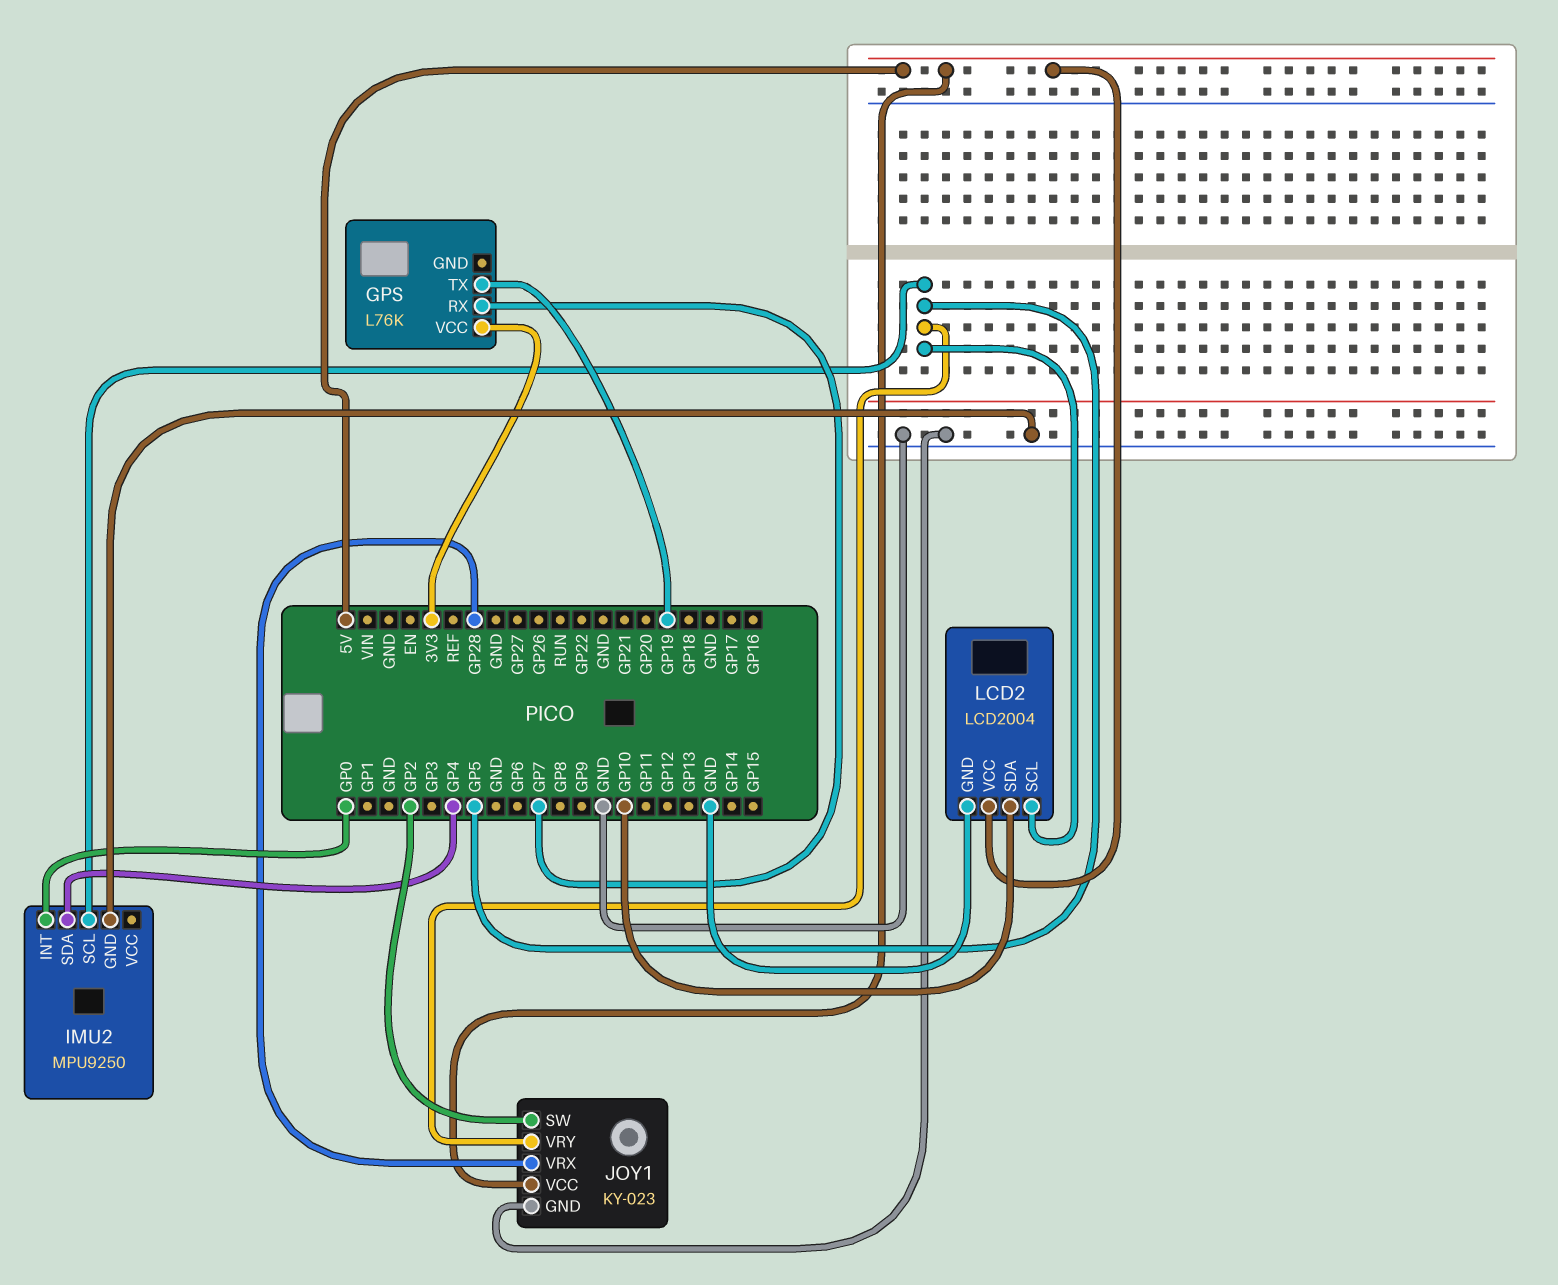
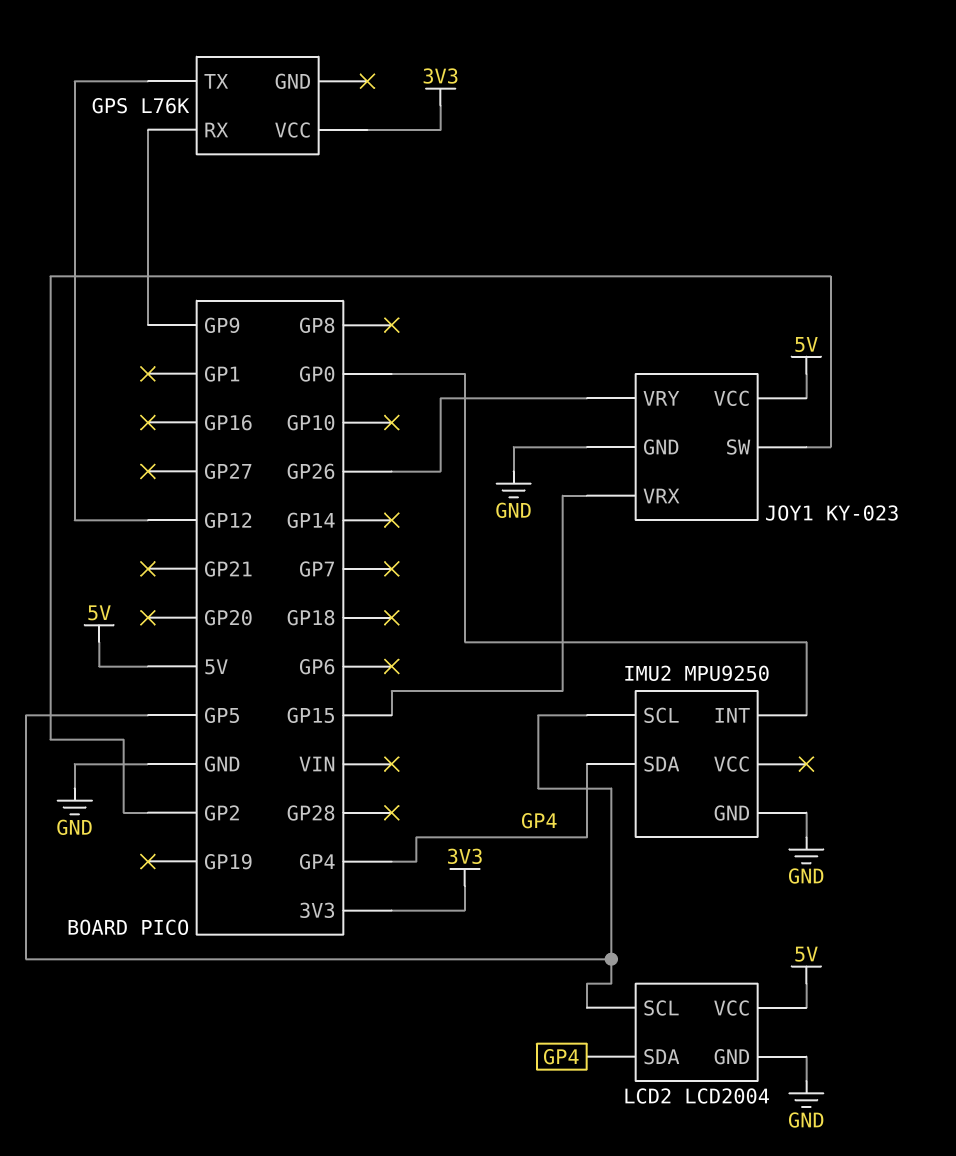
GPS pin RX: GP7 -> GP9
GPS pin TX: GP19 -> GP12
JOY1 pin VRX: GP28 -> GP15
JOY1 pin VRY: GP5 -> GP26
LCD2 pin SDA: GP10 -> GP4

